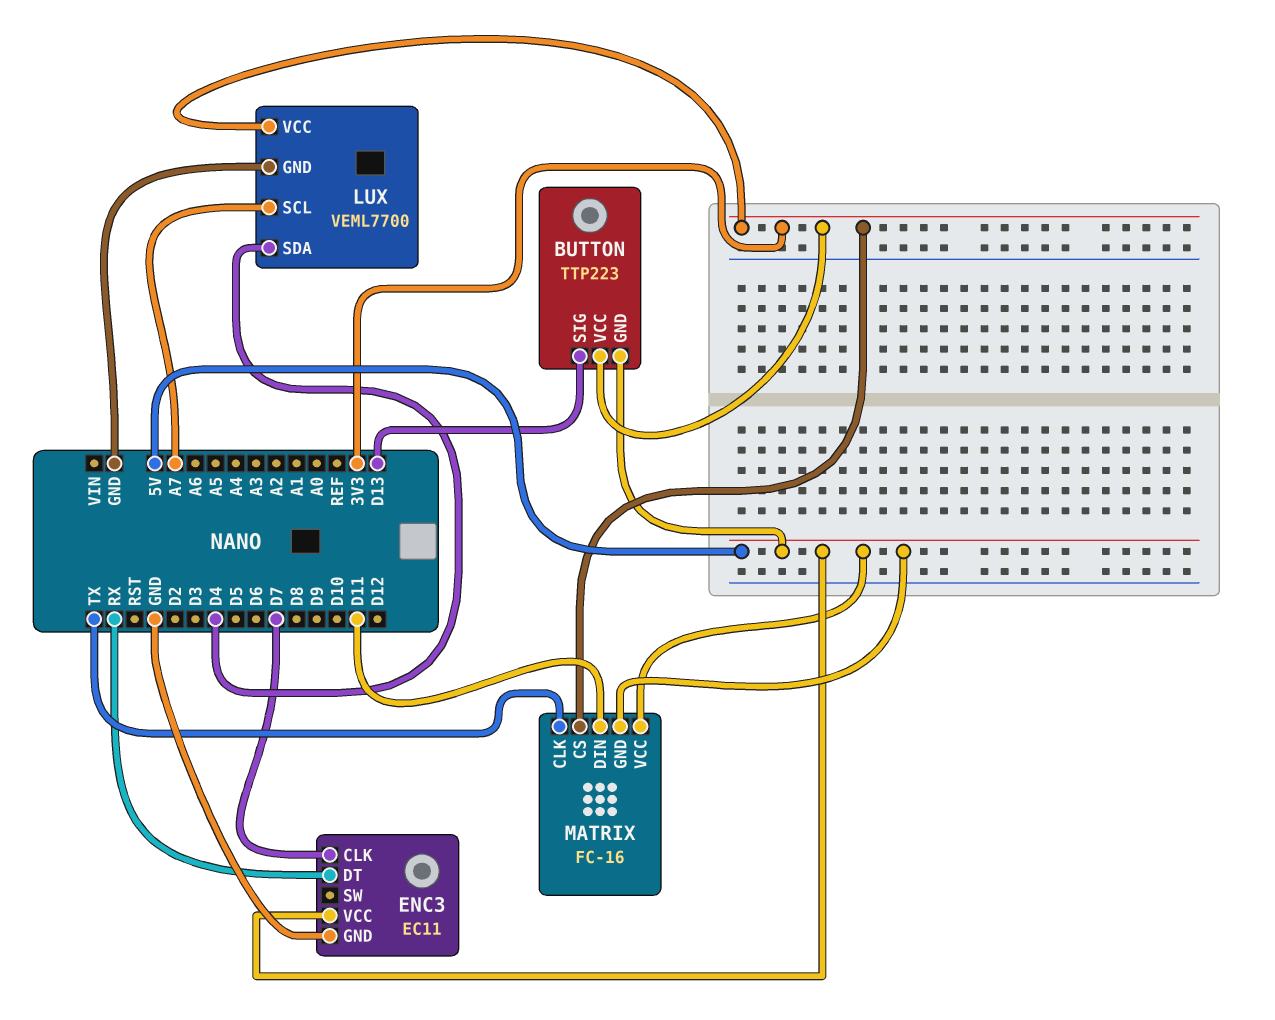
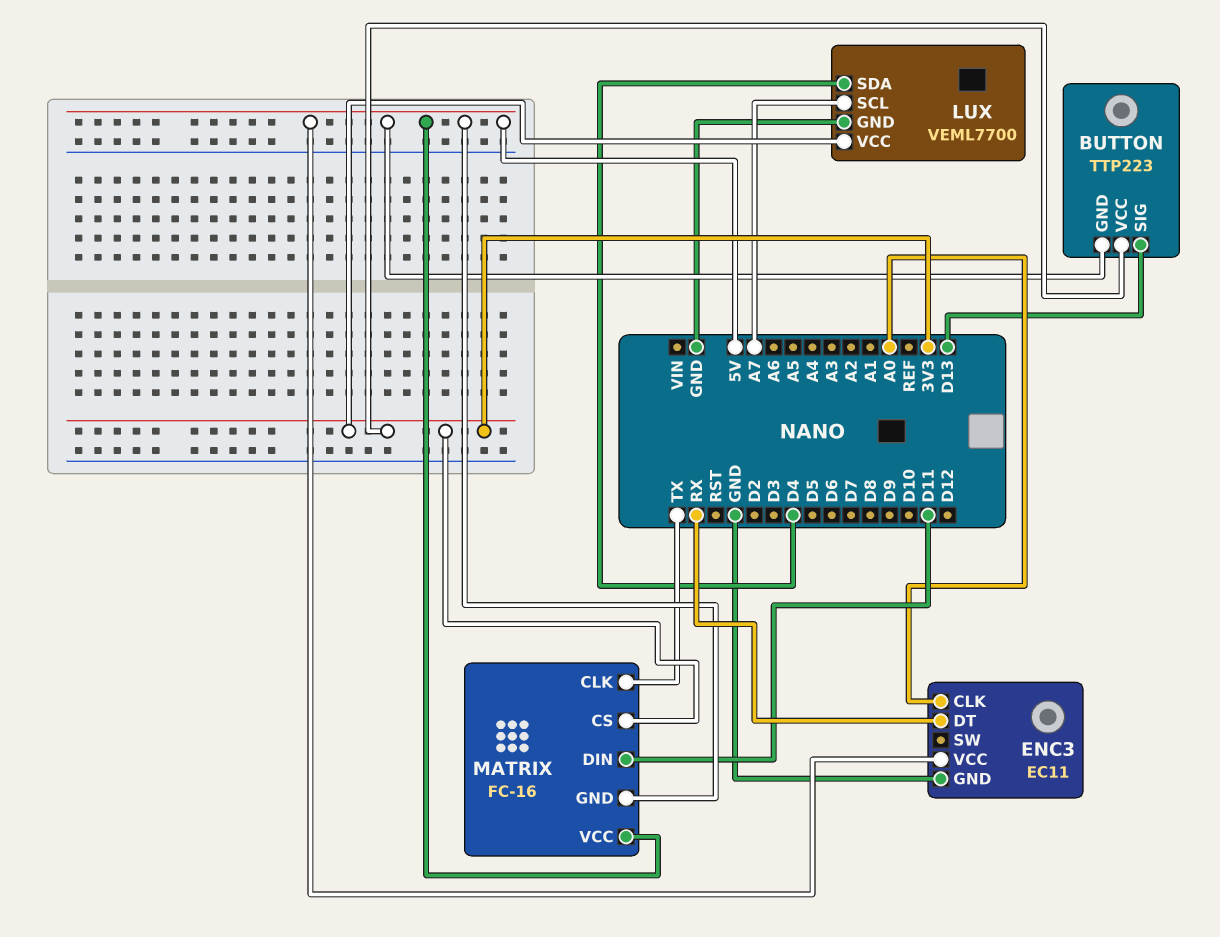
ENC3 pin CLK: D7 -> A0

